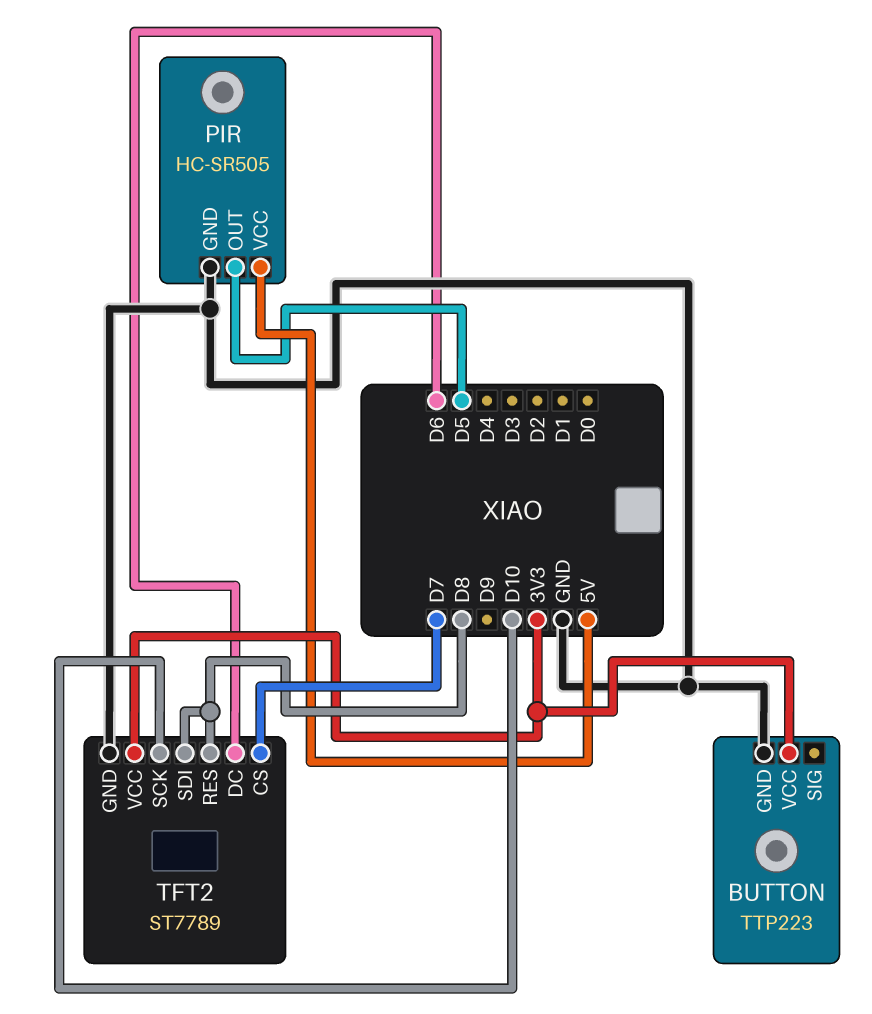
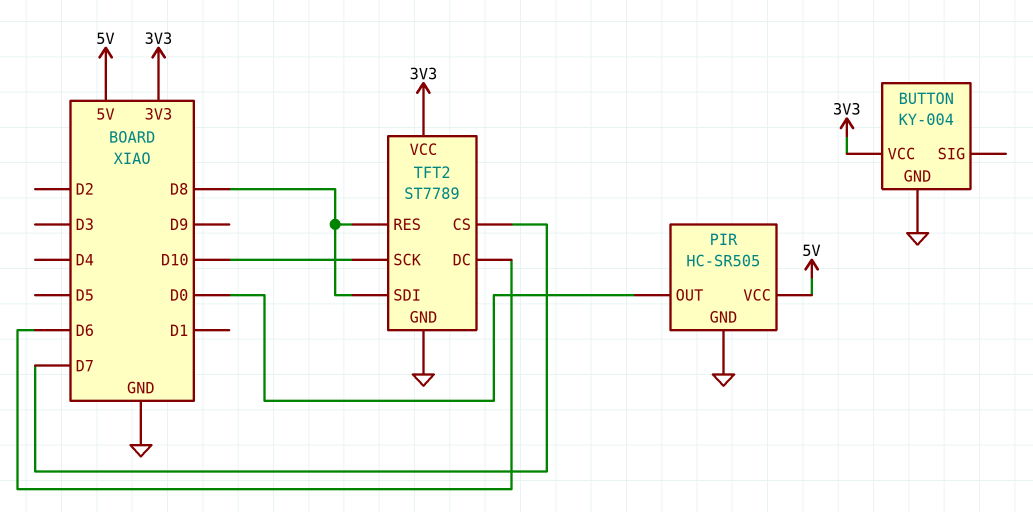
BUTTON: TTP223 -> KY-004
PIR pin OUT: D5 -> D0

